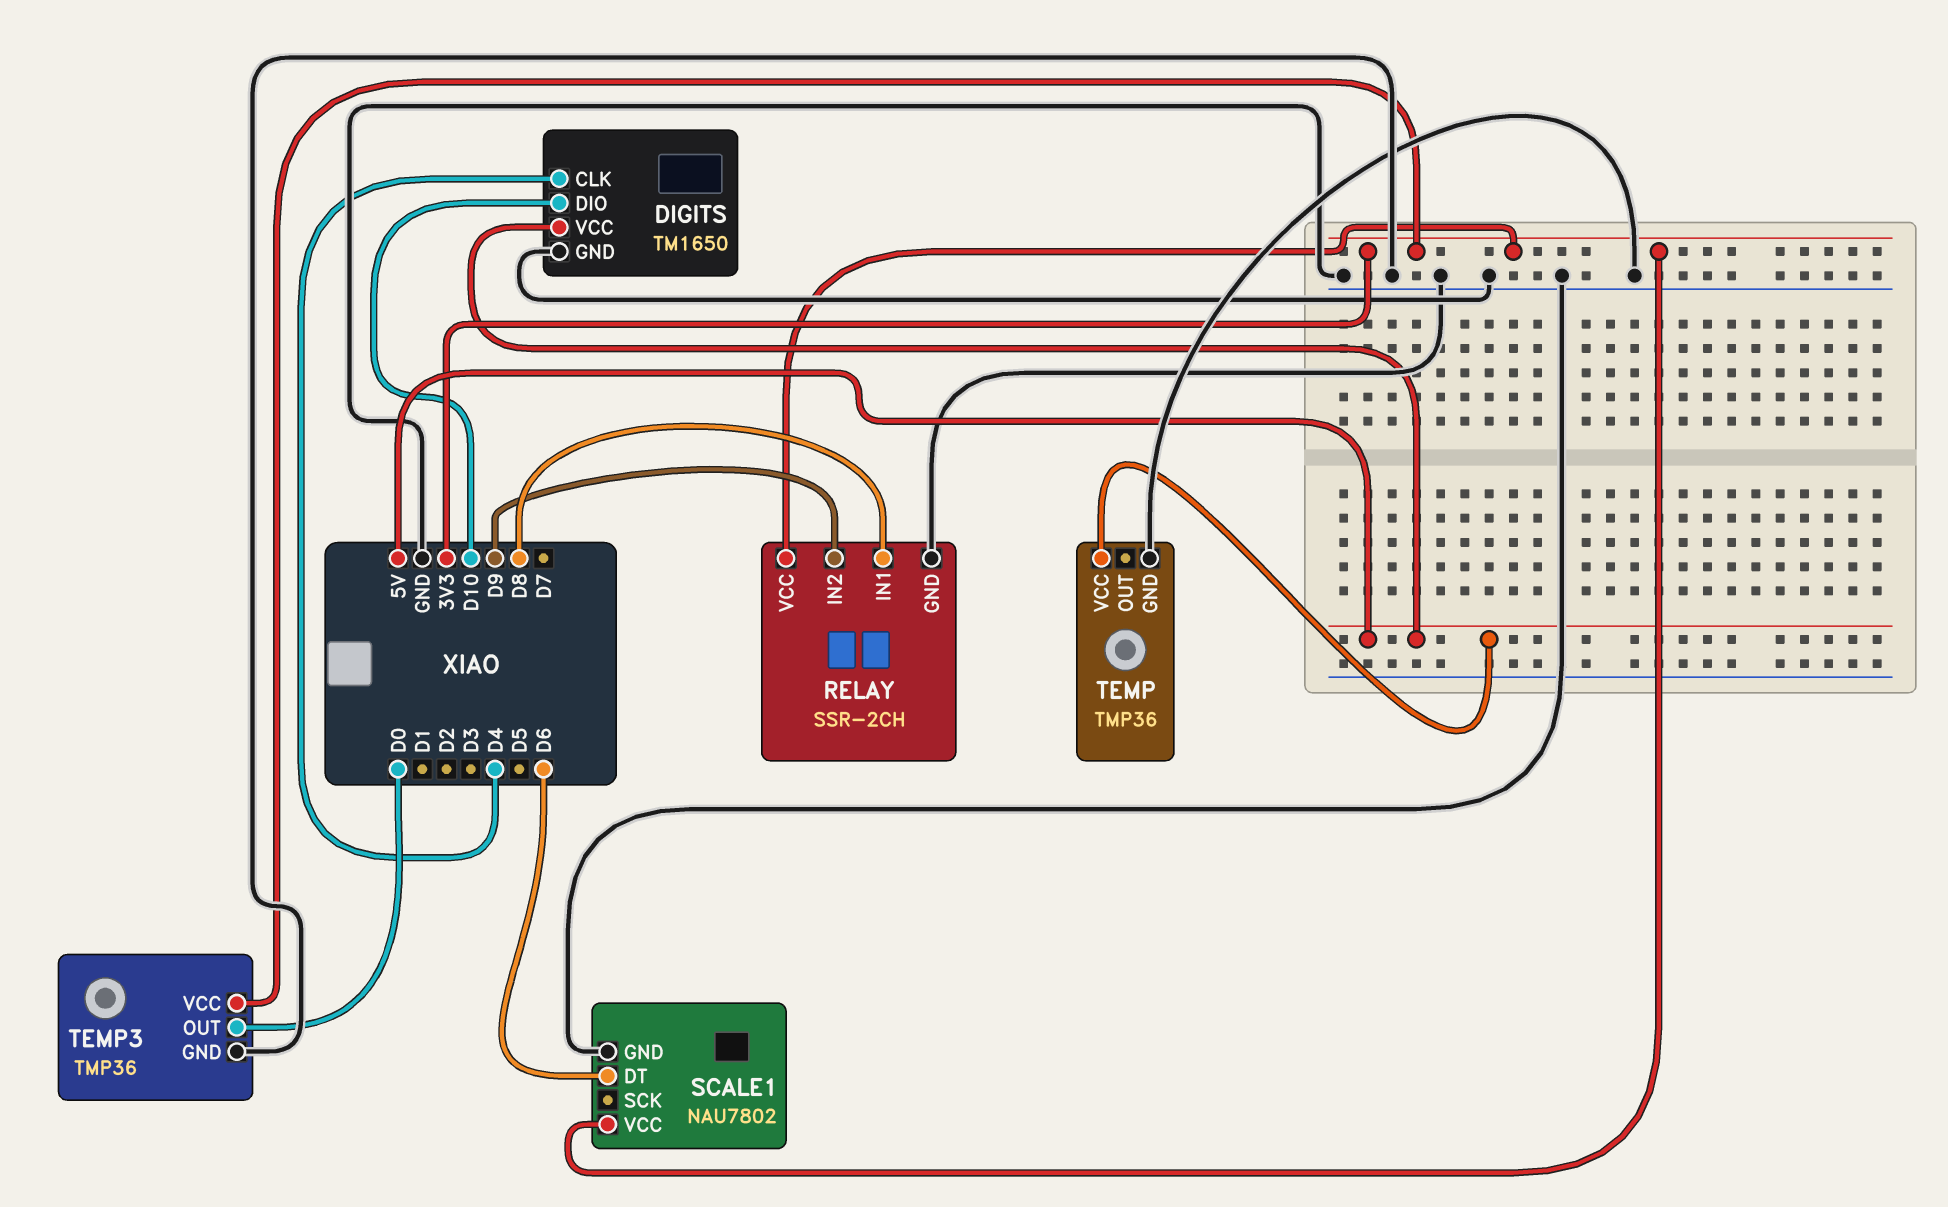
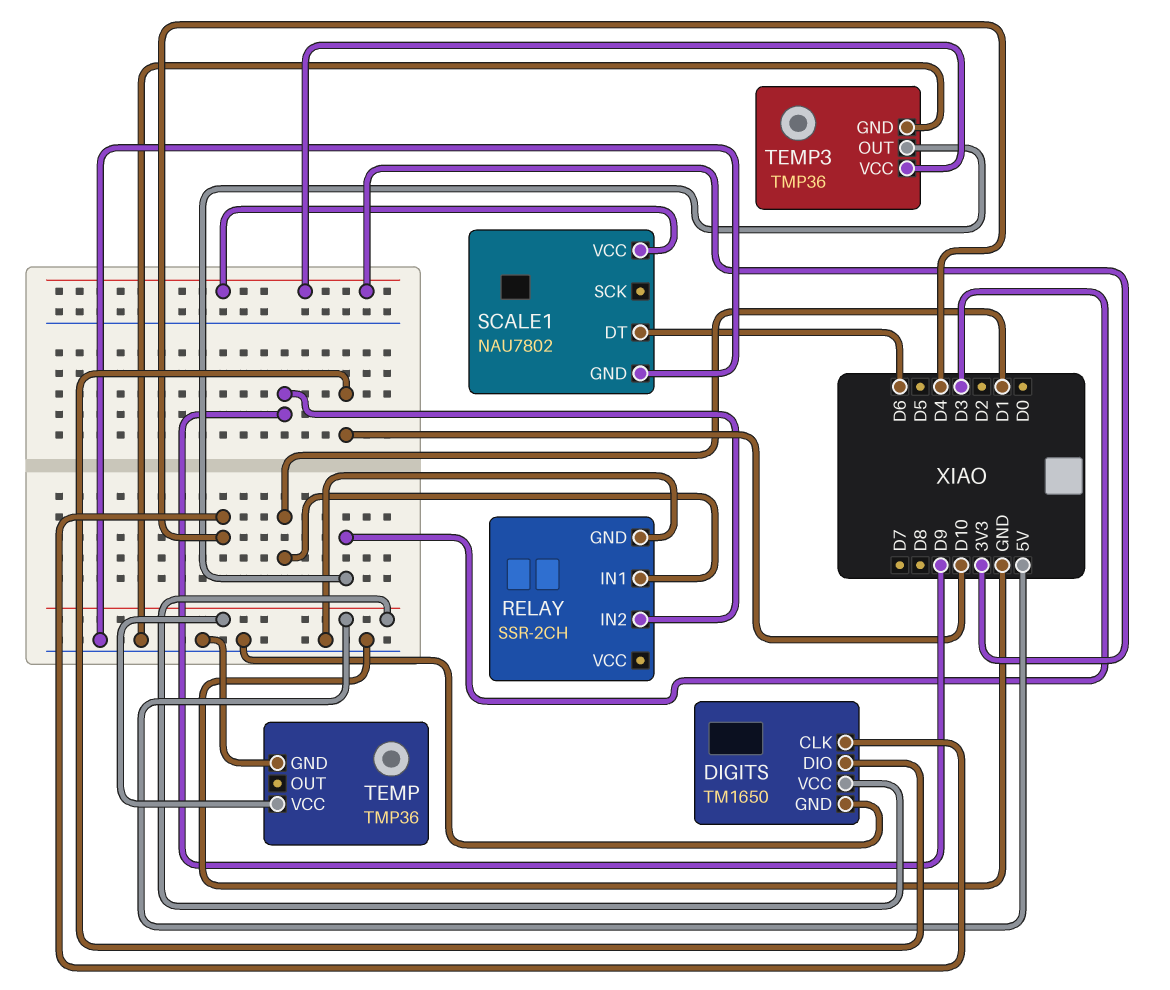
RELAY pin IN1: D8 -> D1
RELAY pin VCC: 3V3 -> none
TEMP3 pin OUT: D0 -> D3

